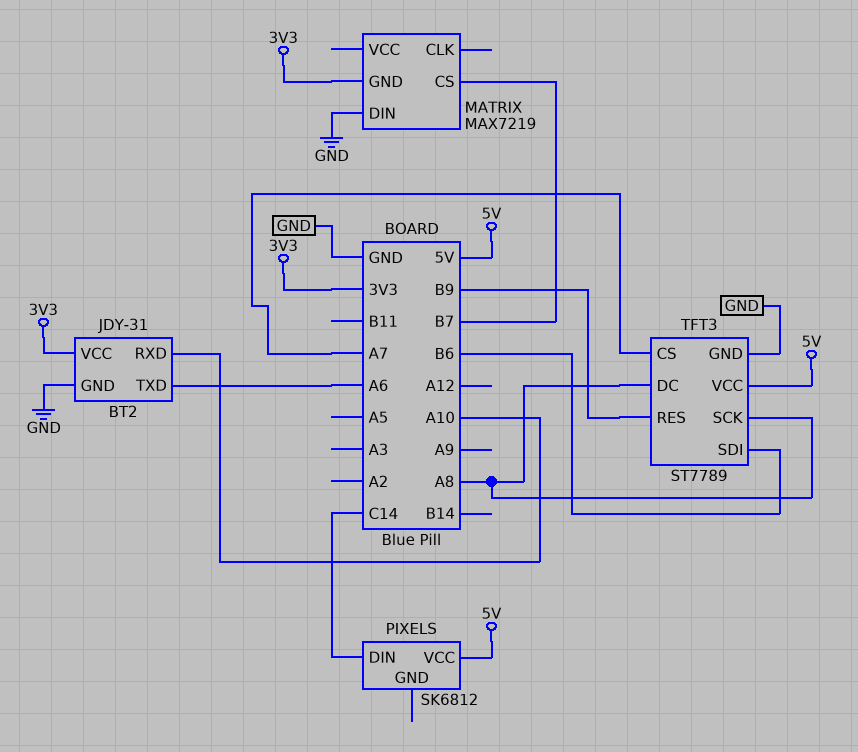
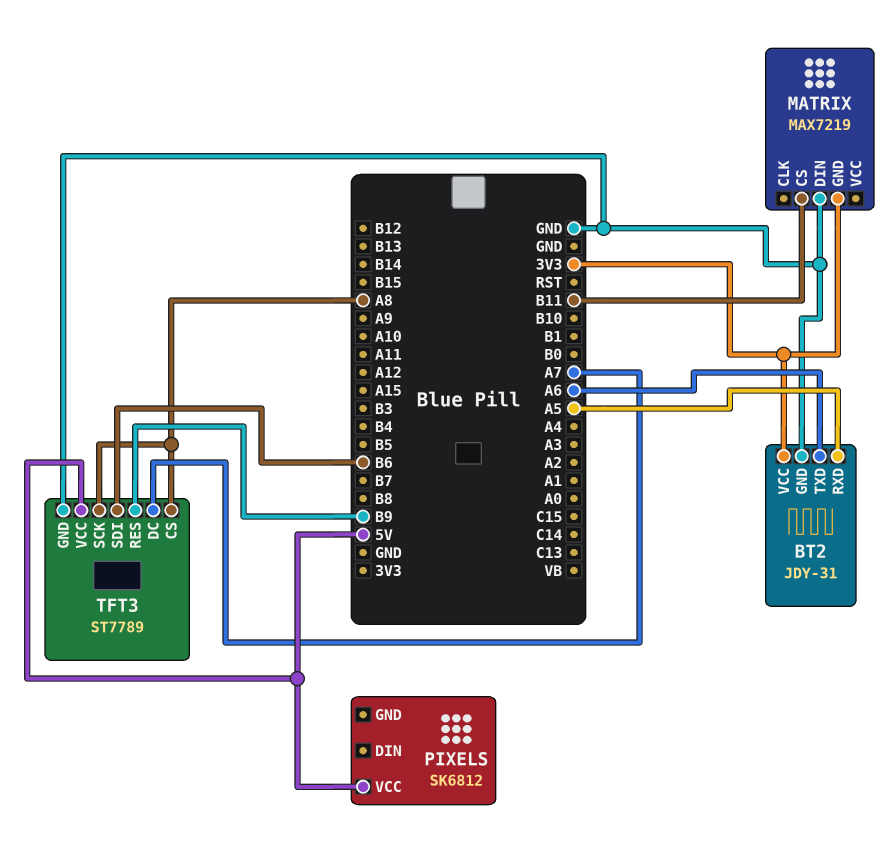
BT2 pin RXD: A10 -> A5
MATRIX pin CS: B7 -> B11
PIXELS pin DIN: C14 -> none
TFT3 pin CS: A7 -> A8
TFT3 pin DC: A8 -> A7

